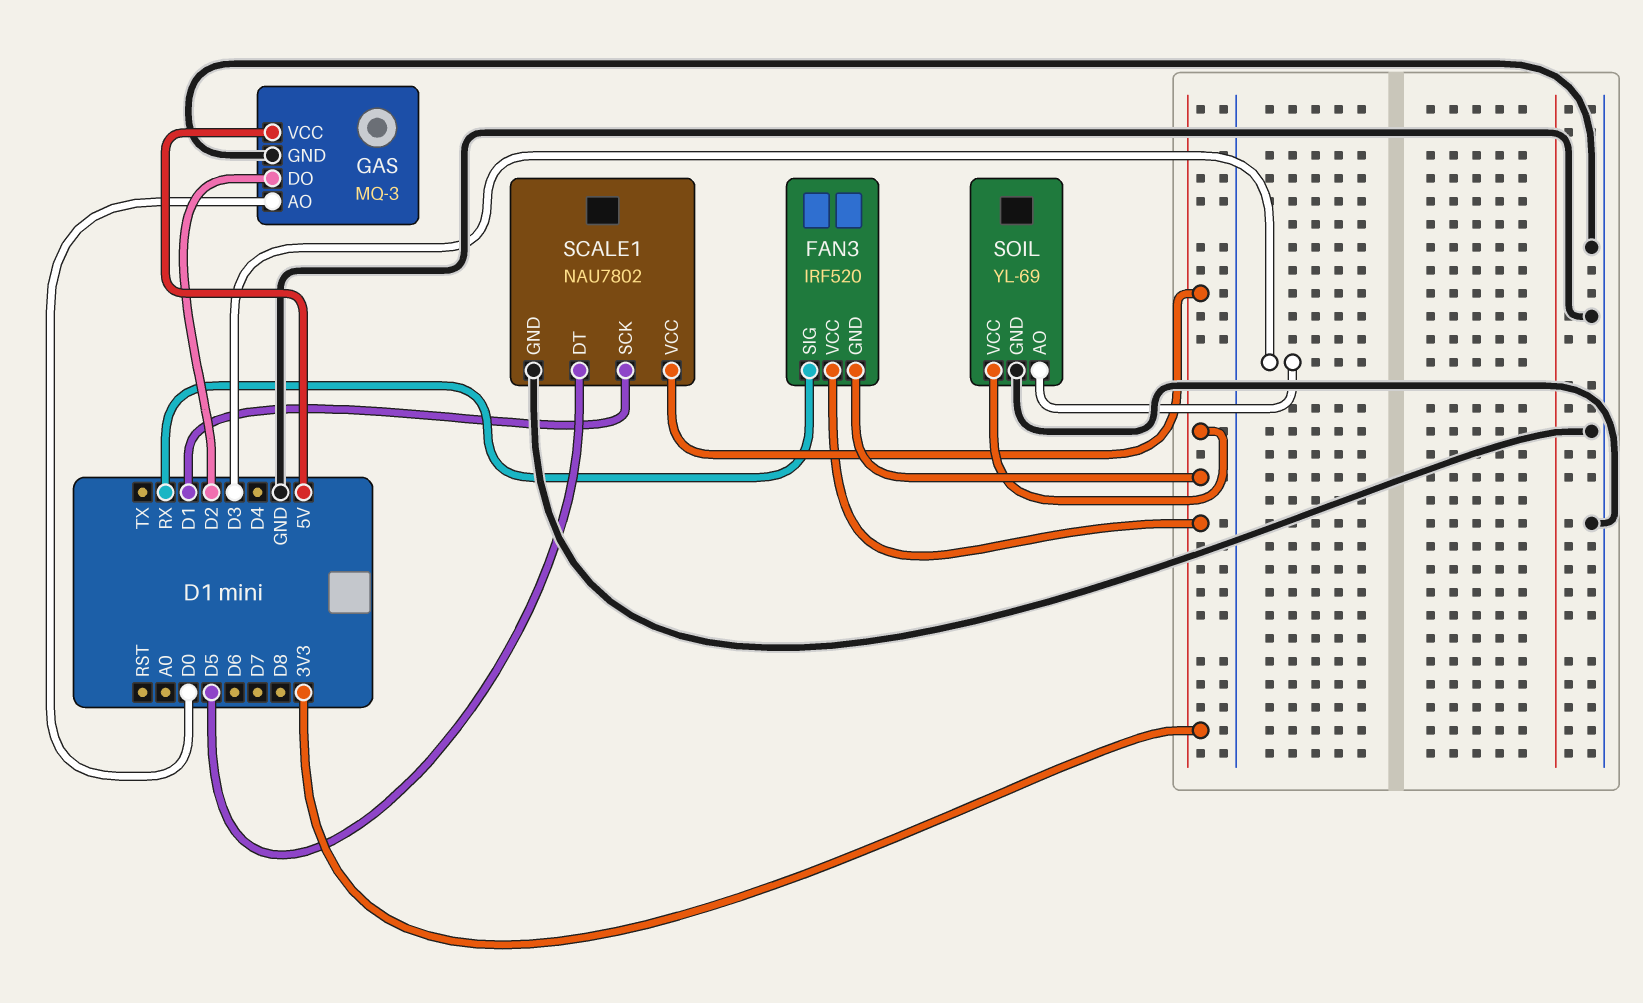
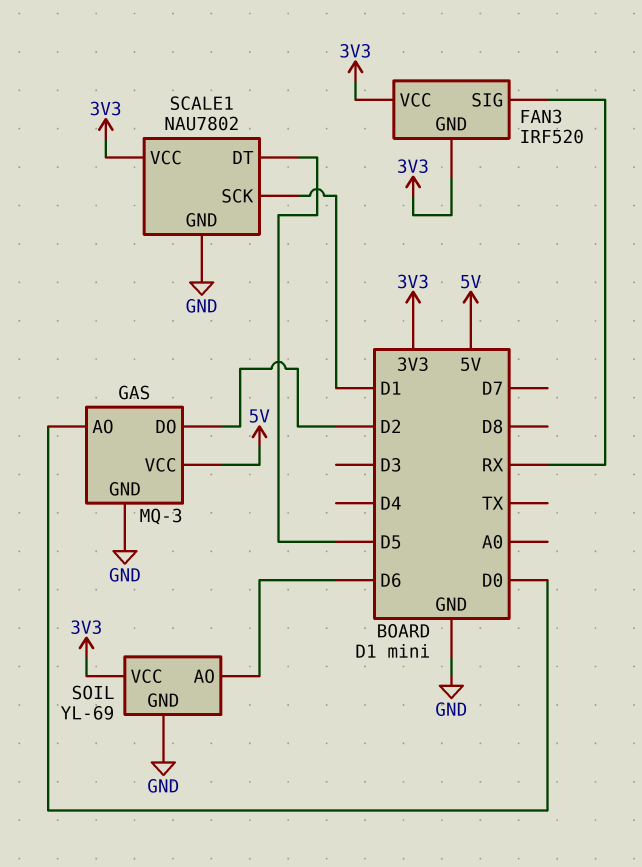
SOIL pin AO: D3 -> D6

